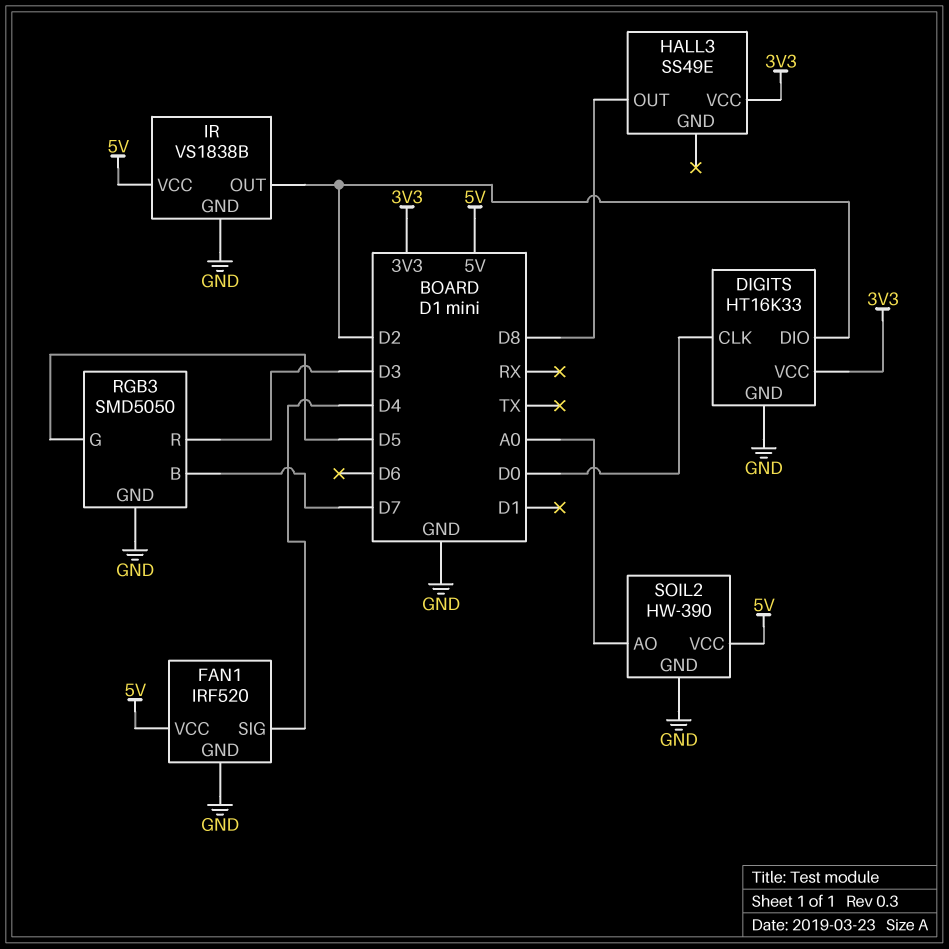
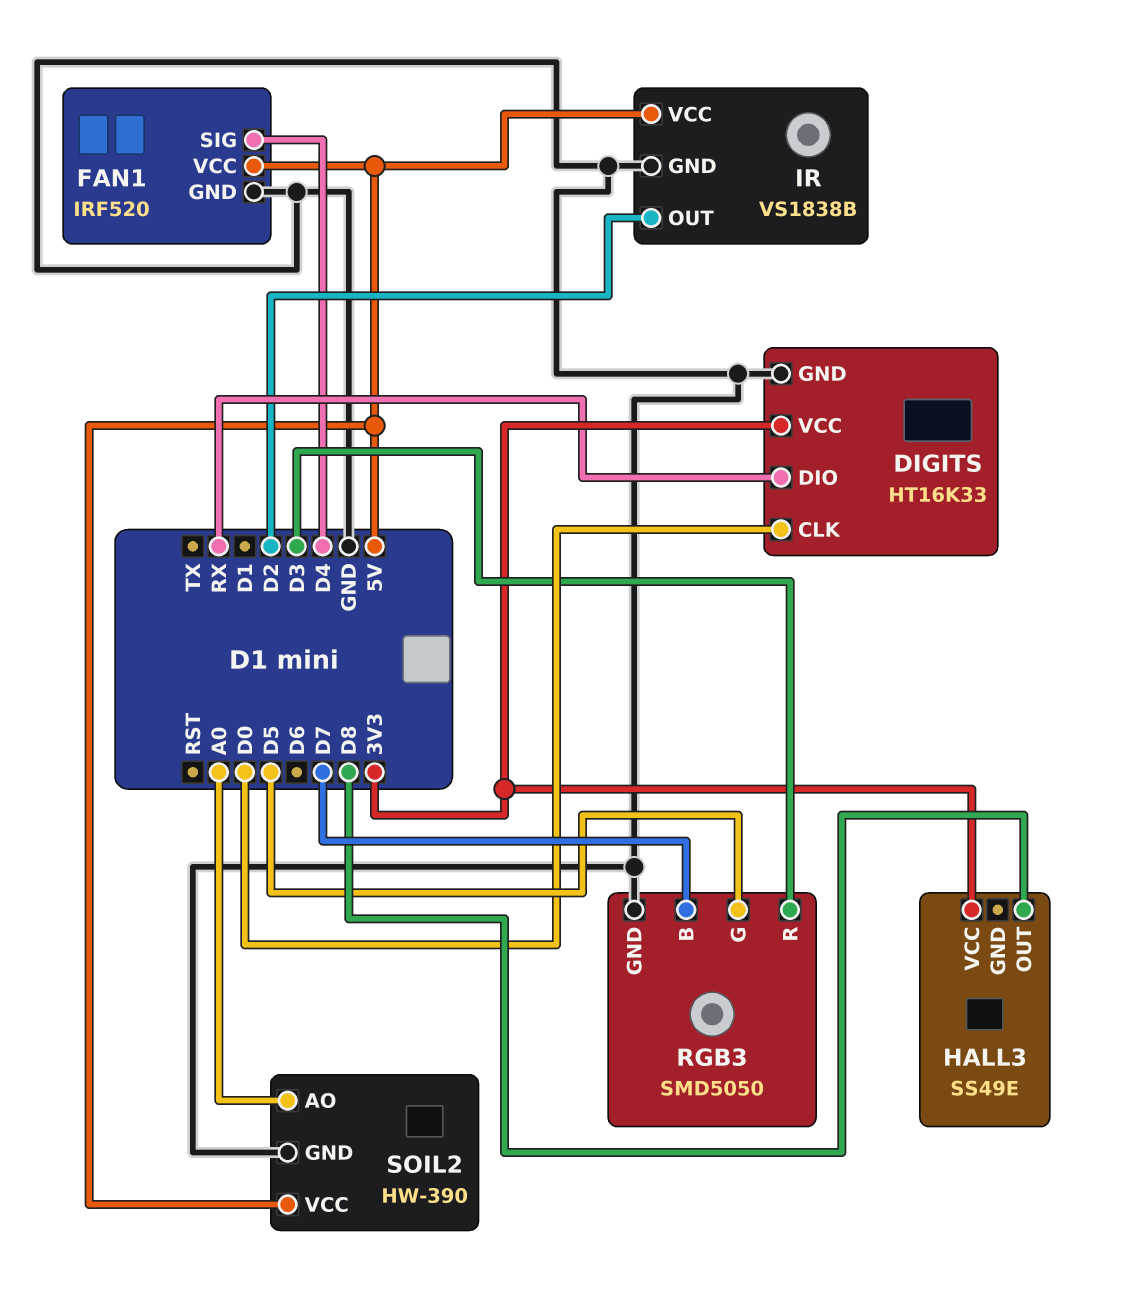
DIGITS pin DIO: D2 -> RX

